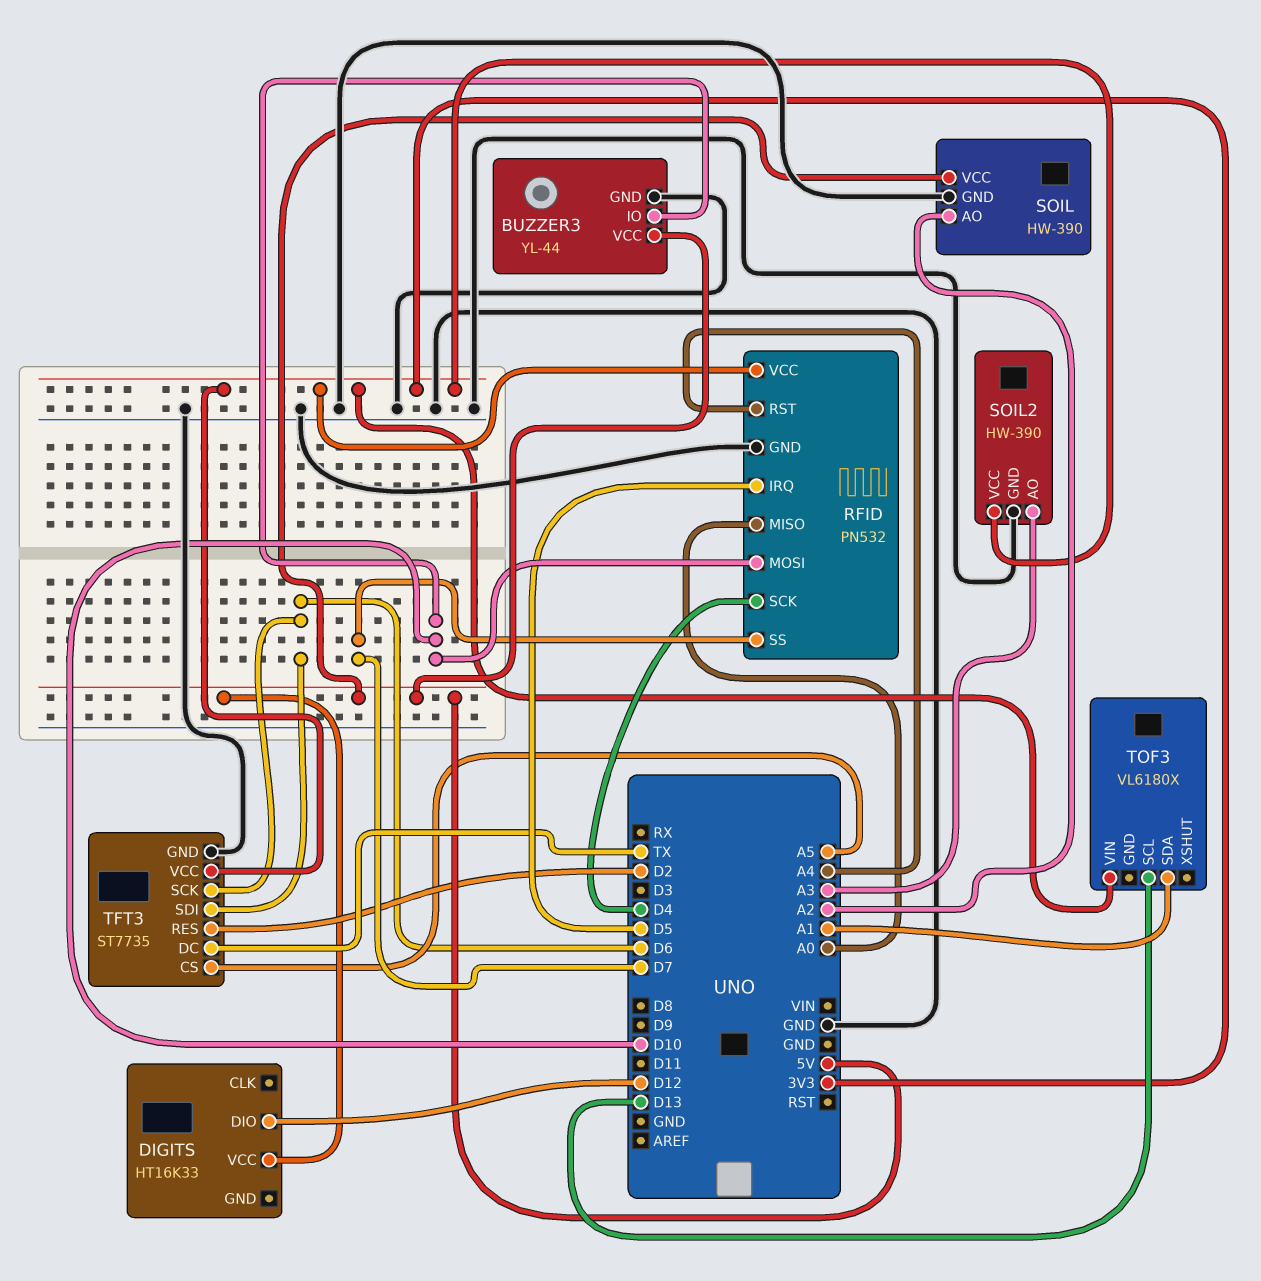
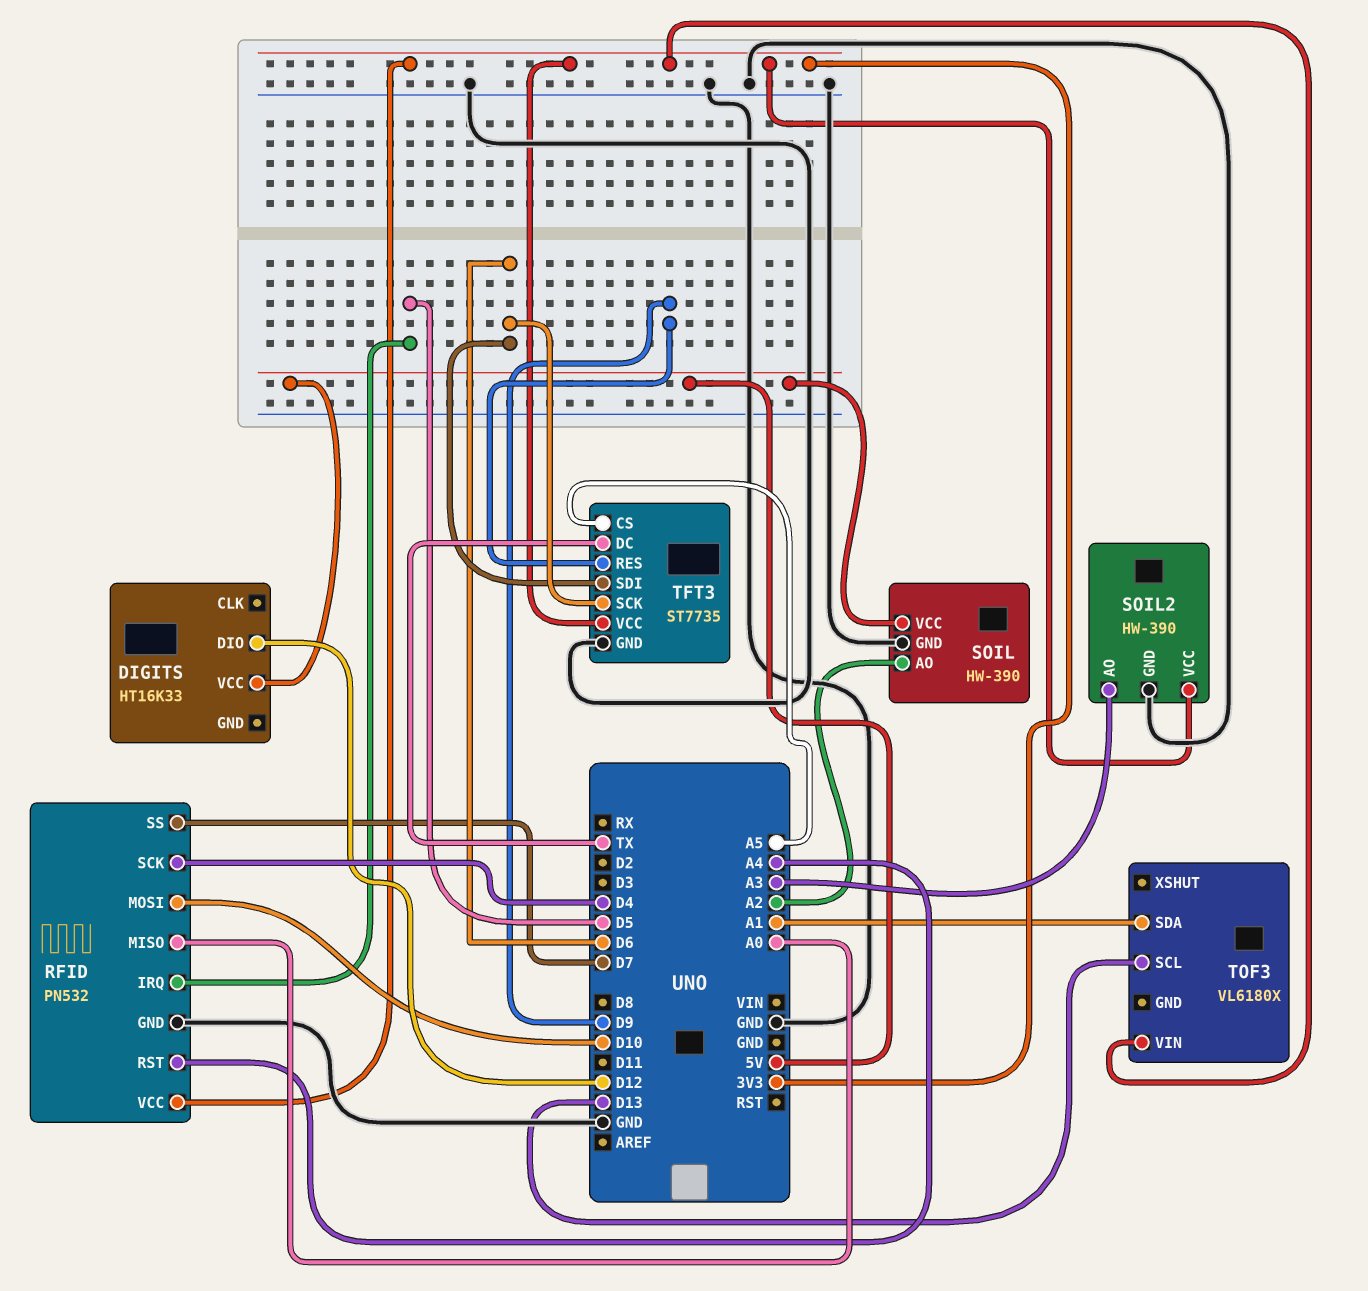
BUZZER3: YL-44 -> none
BUZZER3 pin GND: GND -> none
BUZZER3 pin IO: D10 -> none
BUZZER3 pin VCC: 5V -> none
TFT3 pin RES: D2 -> D9

